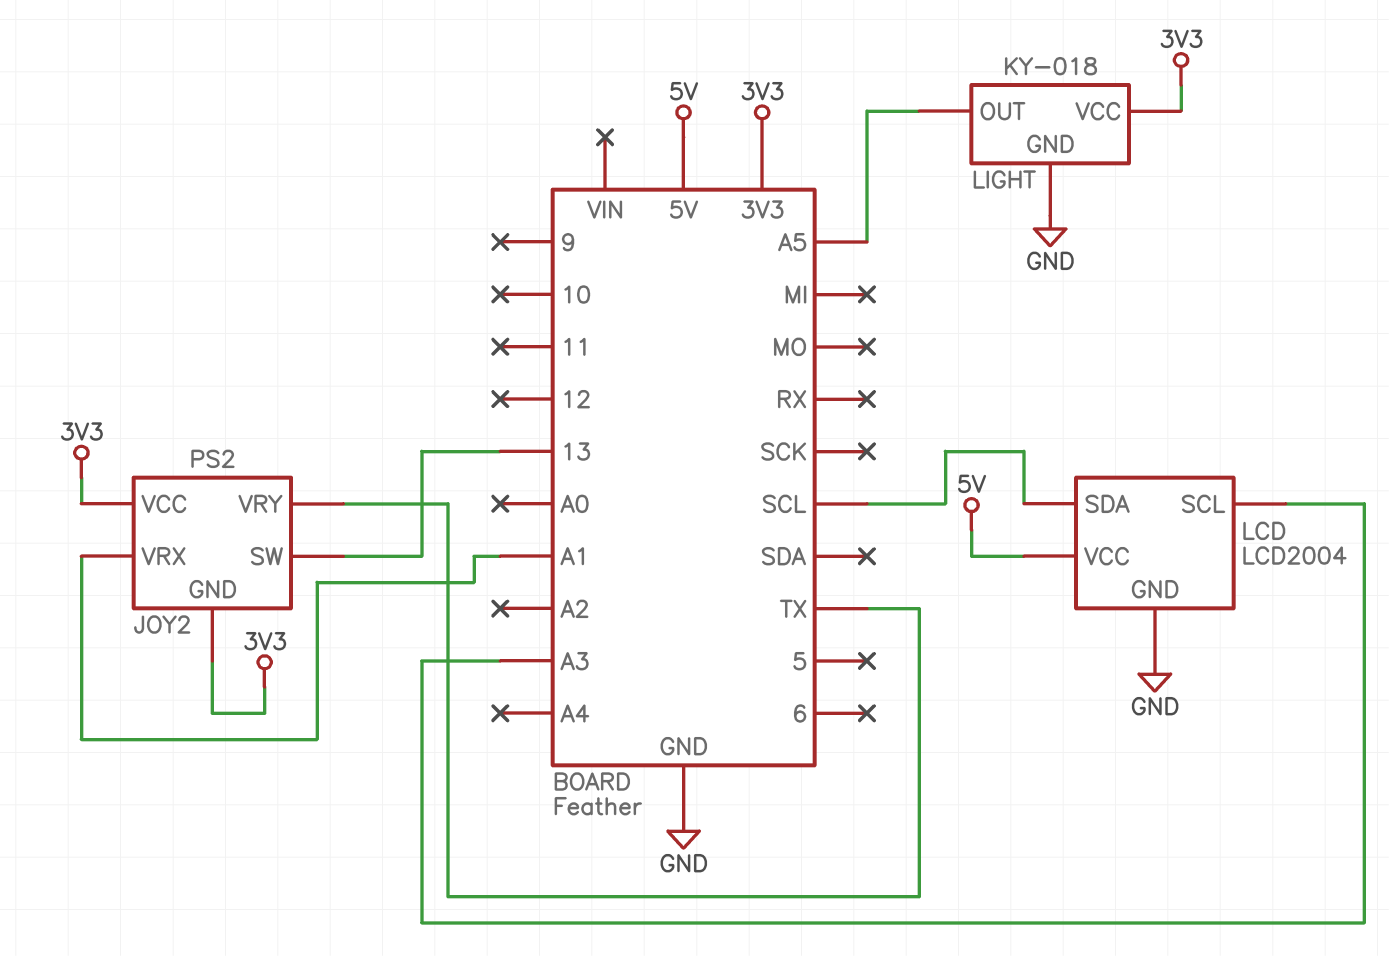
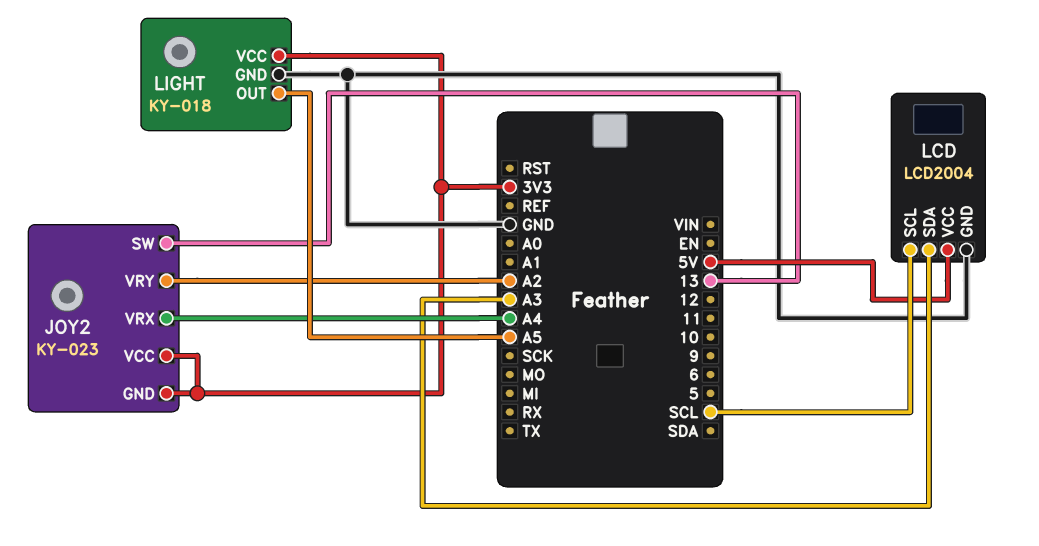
JOY2: PS2 -> KY-023
JOY2 pin VRX: A1 -> A4
JOY2 pin VRY: TX -> A2
LCD pin SCL: A3 -> SCL
LCD pin SDA: SCL -> A3

